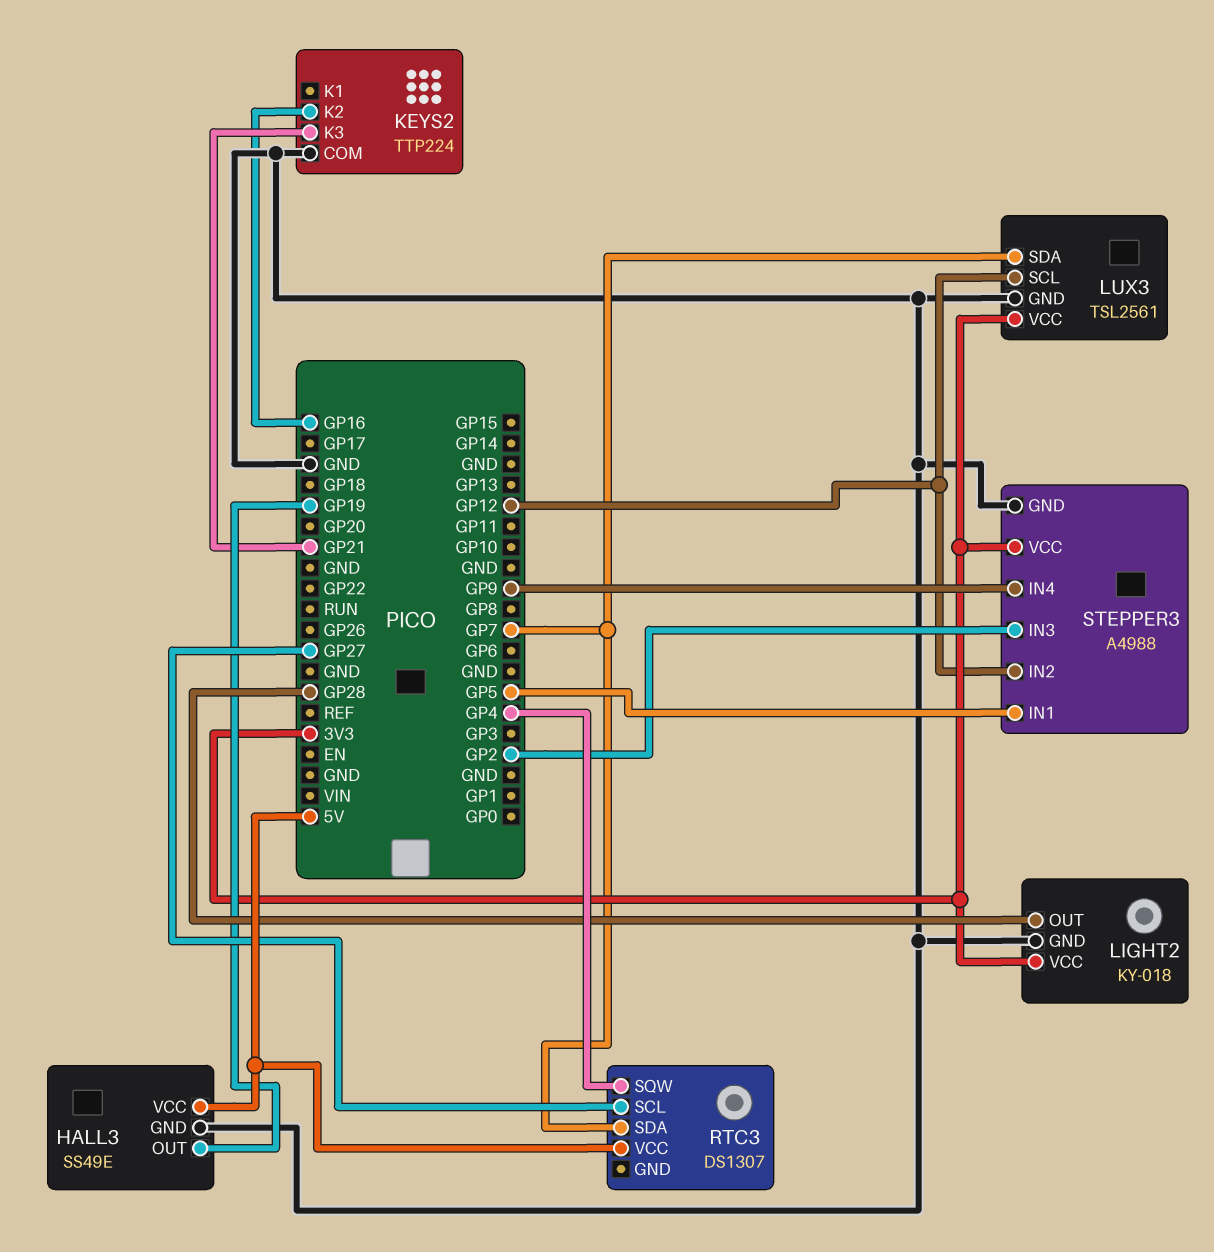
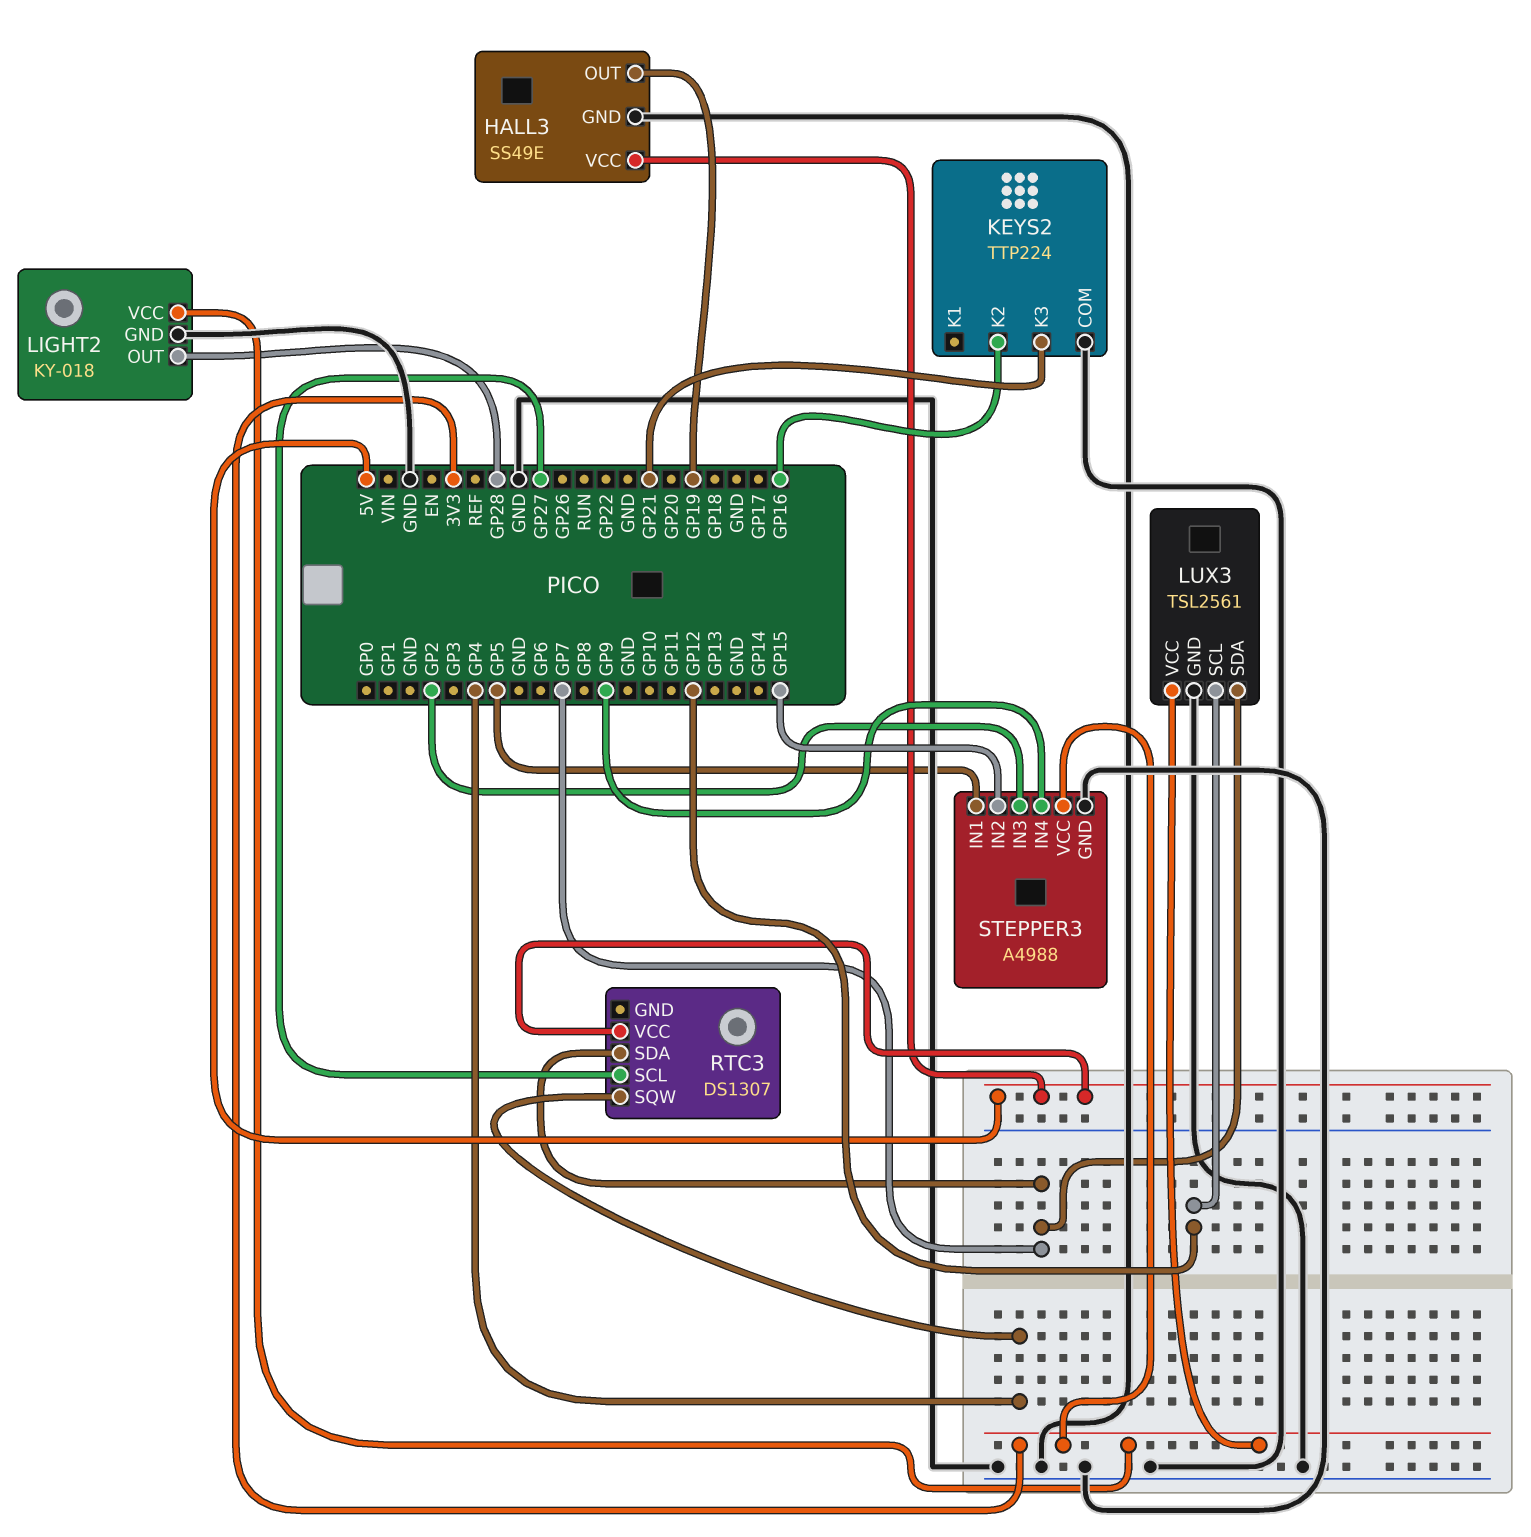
STEPPER3 pin IN2: GP12 -> GP15

